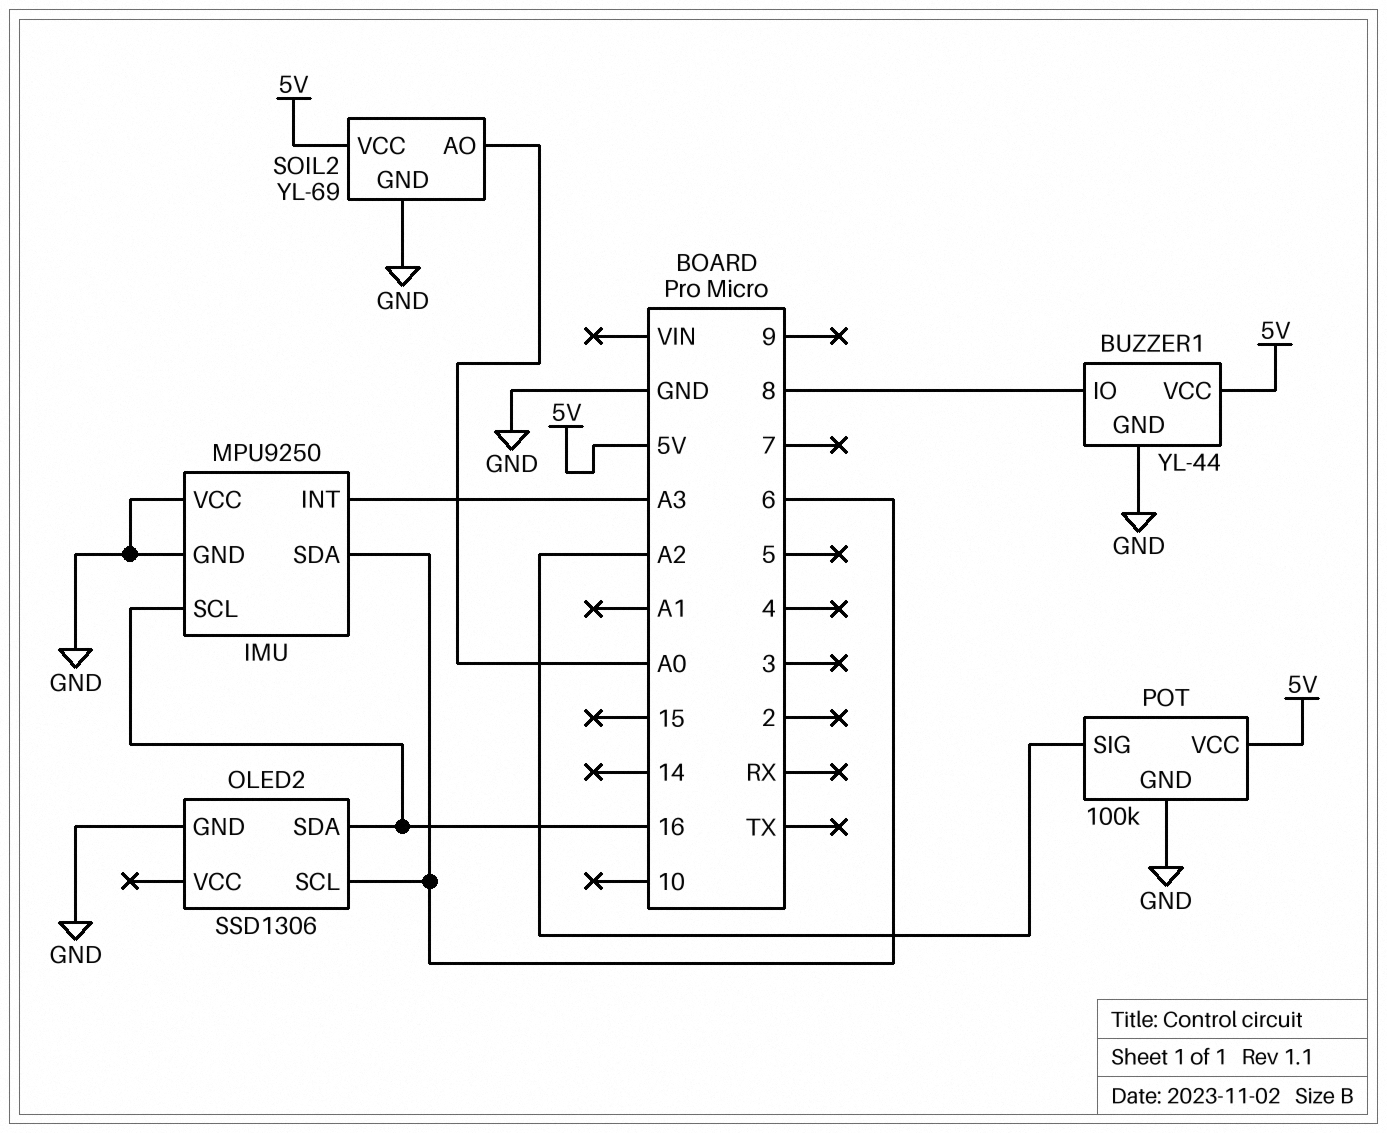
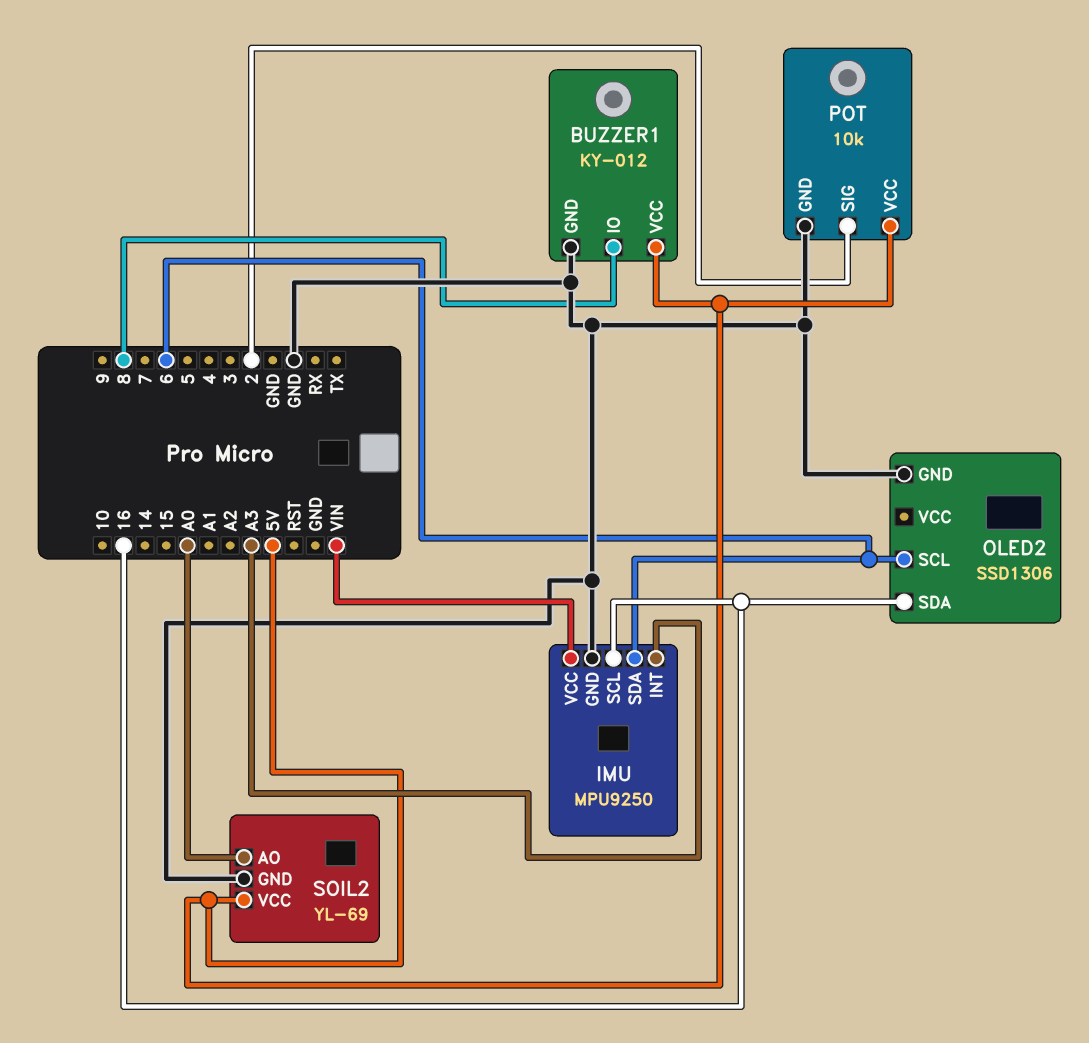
BUZZER1: YL-44 -> KY-012
IMU pin VCC: GND -> VIN
POT: 100k -> 10k
POT pin SIG: A2 -> 2

